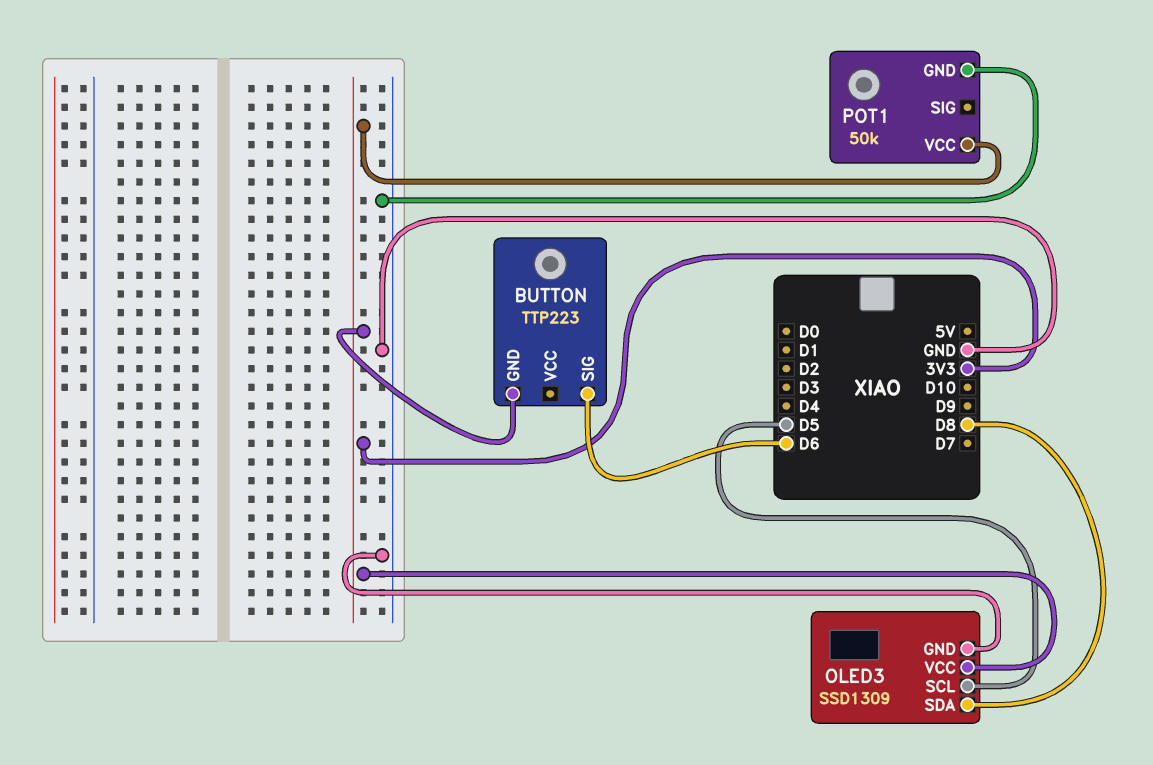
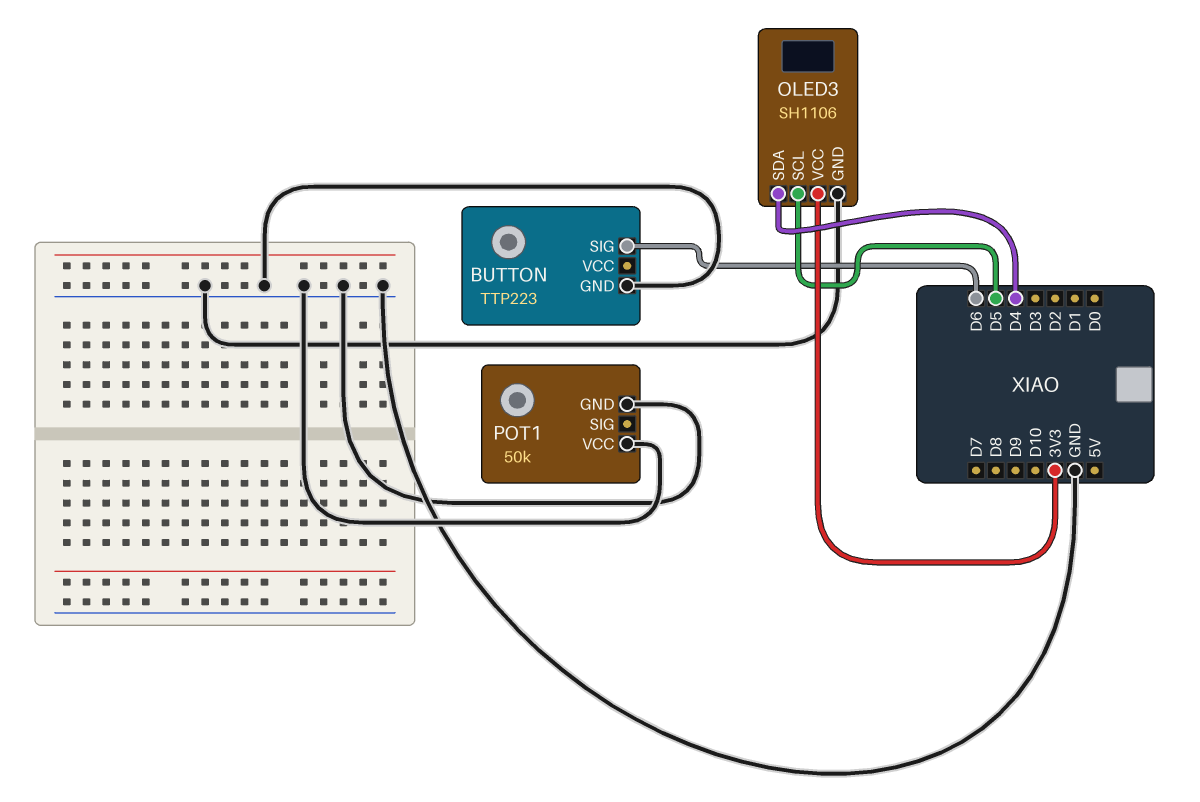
BUTTON pin GND: 3V3 -> GND
OLED3: SSD1309 -> SH1106
OLED3 pin SDA: D8 -> D4
POT1 pin VCC: 3V3 -> GND

